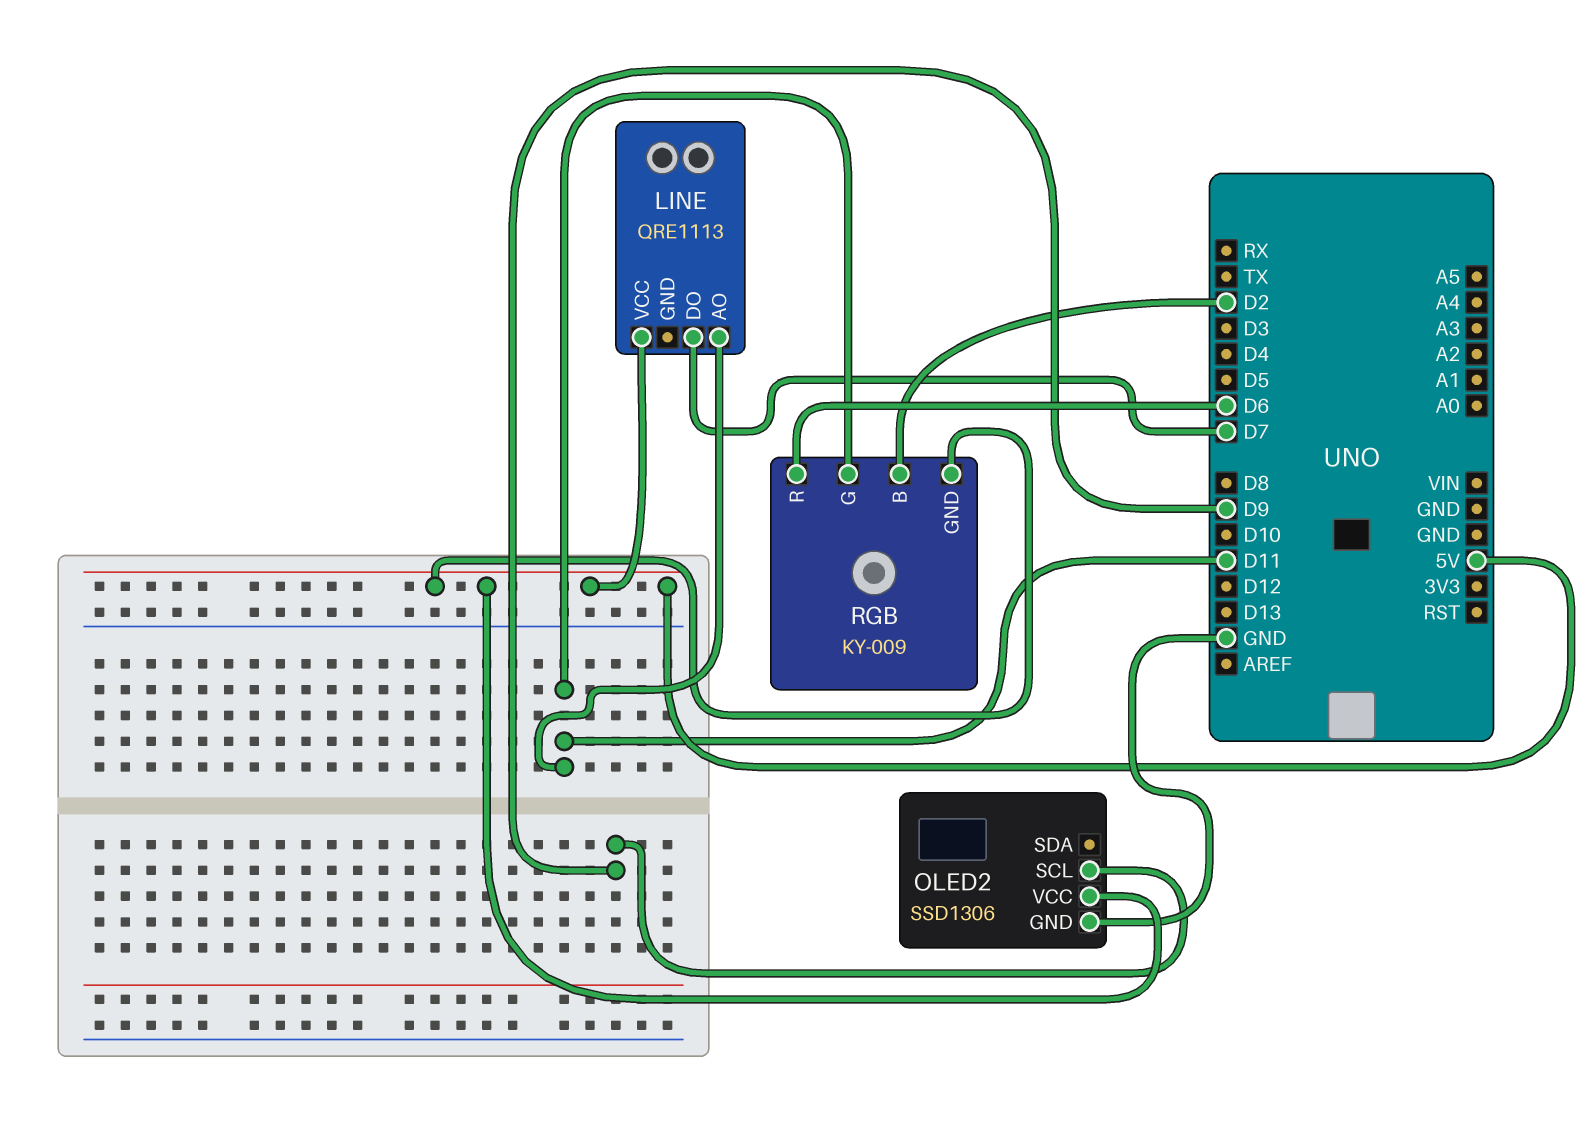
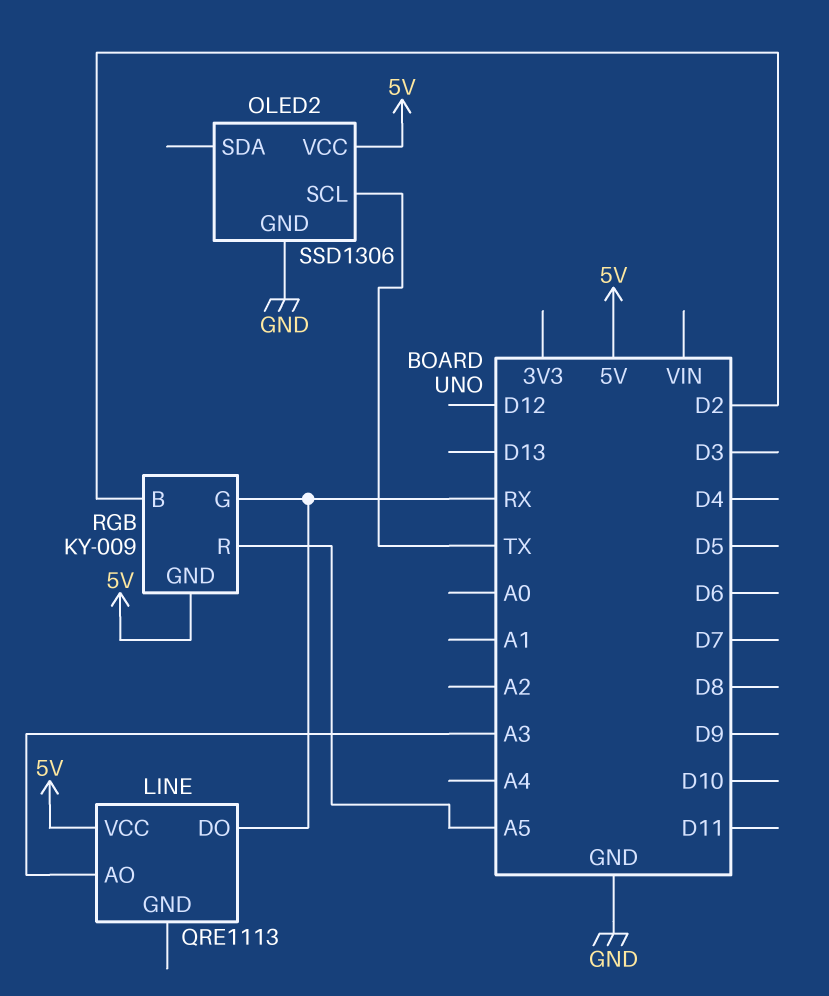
LINE pin AO: D11 -> A3
LINE pin DO: D7 -> RX
OLED2 pin SCL: D9 -> TX
RGB pin G: D11 -> RX
RGB pin R: D6 -> A5

